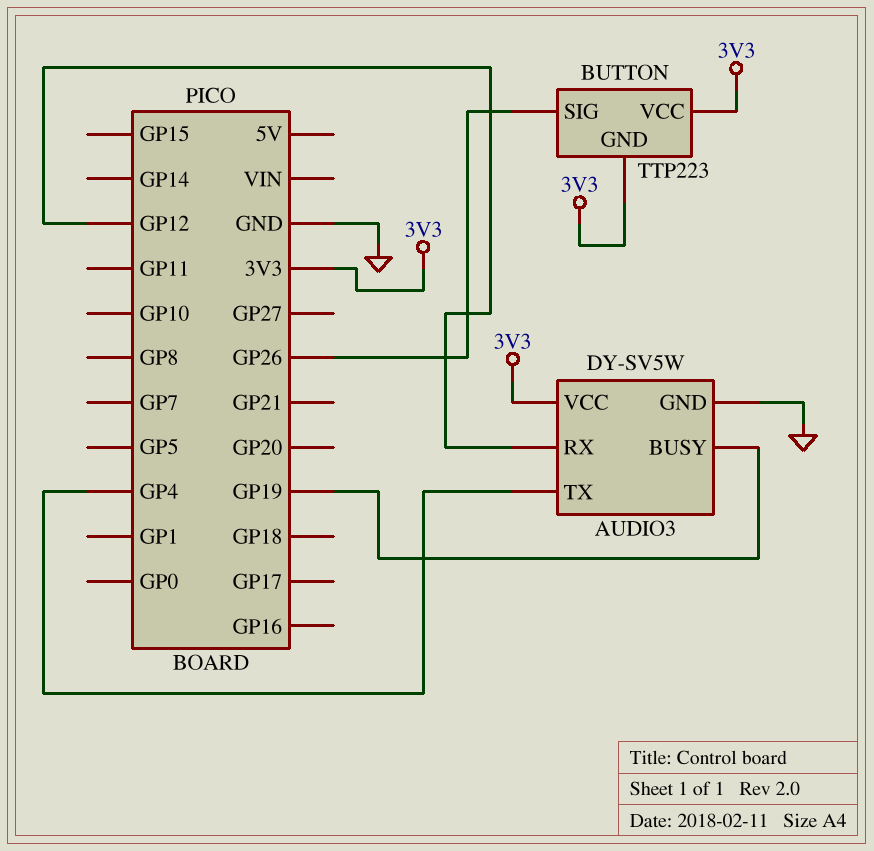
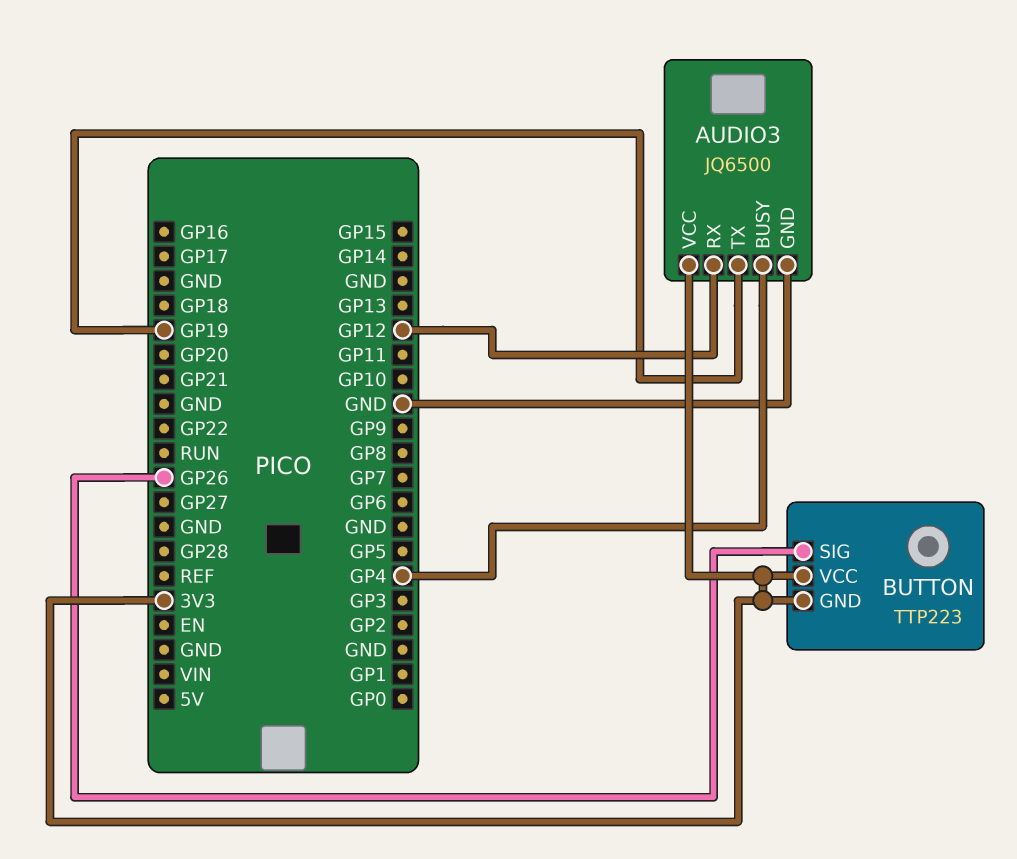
AUDIO3: DY-SV5W -> JQ6500
AUDIO3 pin BUSY: GP19 -> GP4
AUDIO3 pin TX: GP4 -> GP19

